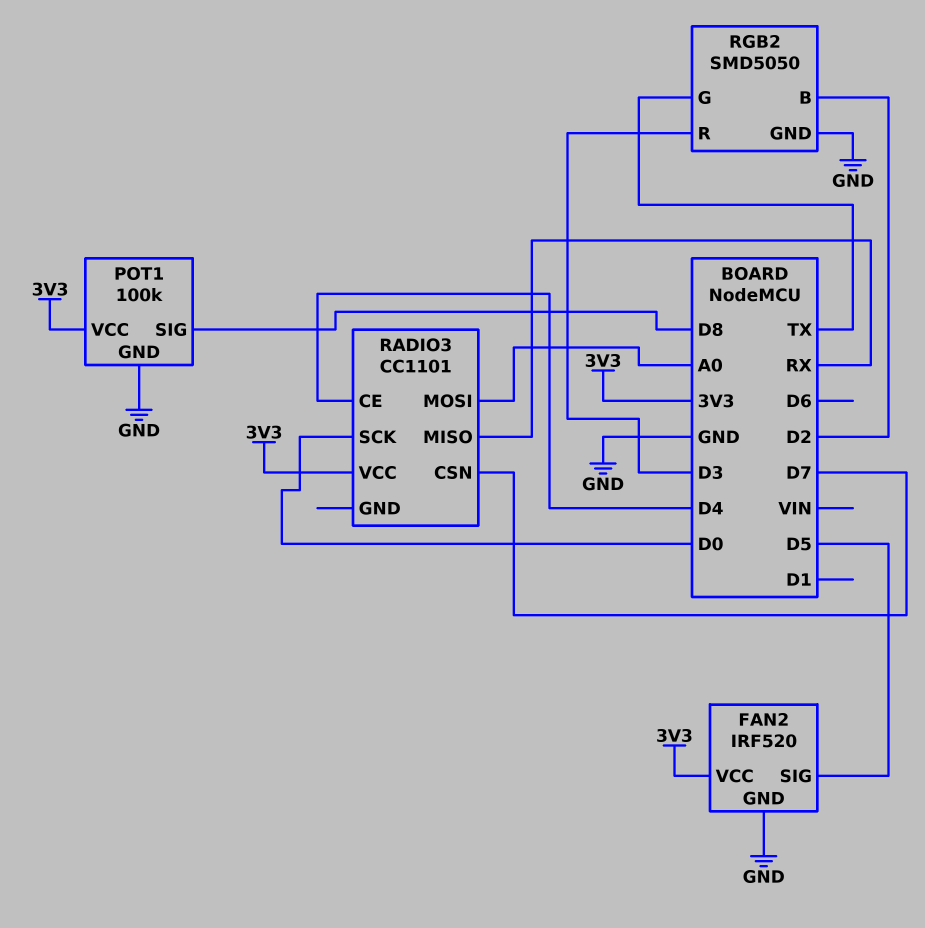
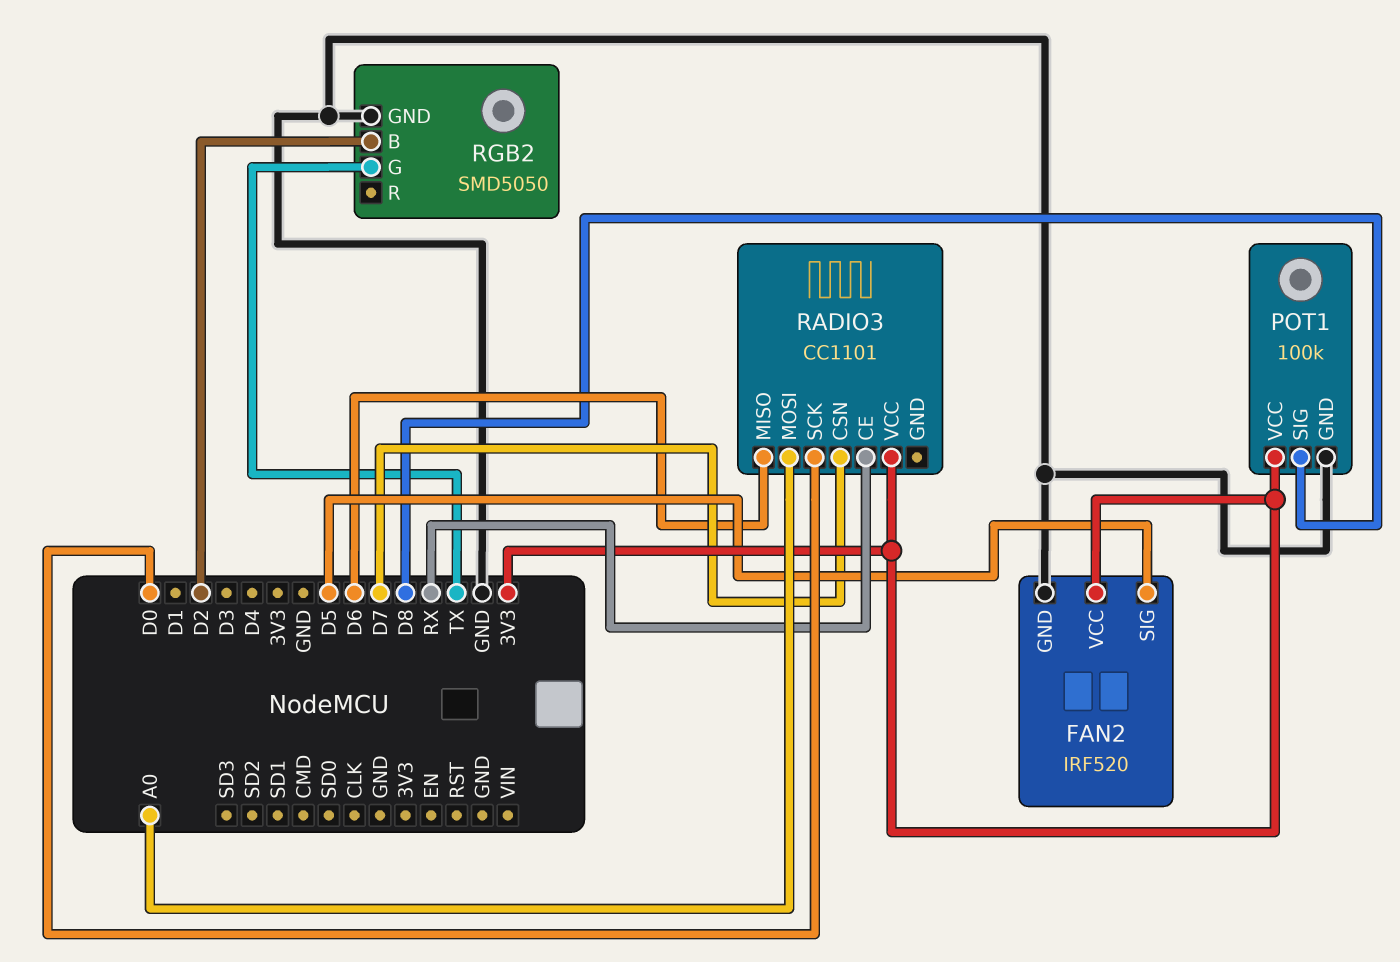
RADIO3 pin CE: D4 -> RX
RADIO3 pin MISO: RX -> D6
RGB2 pin R: D3 -> none

